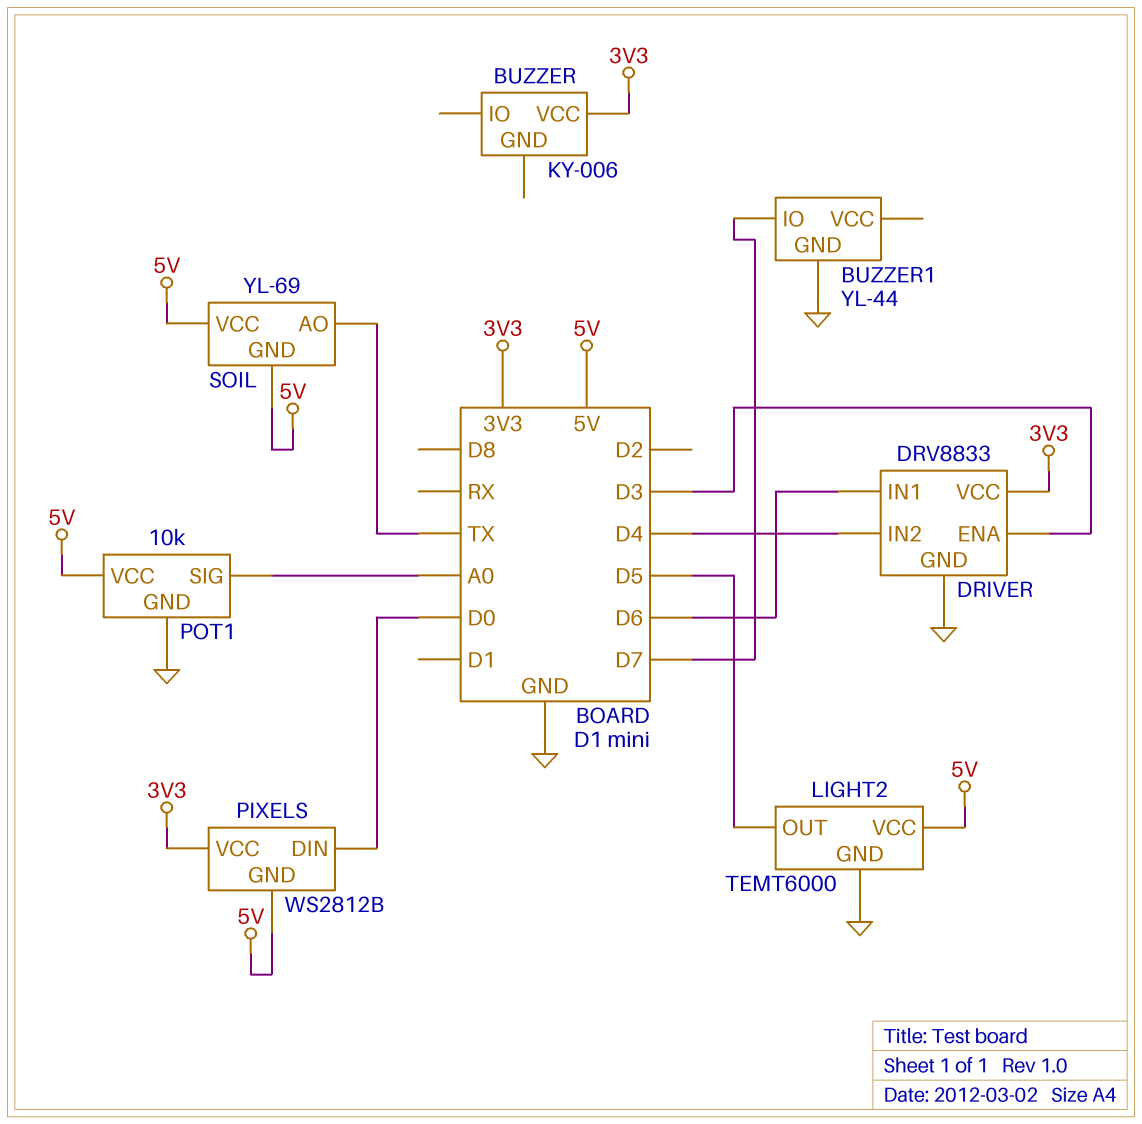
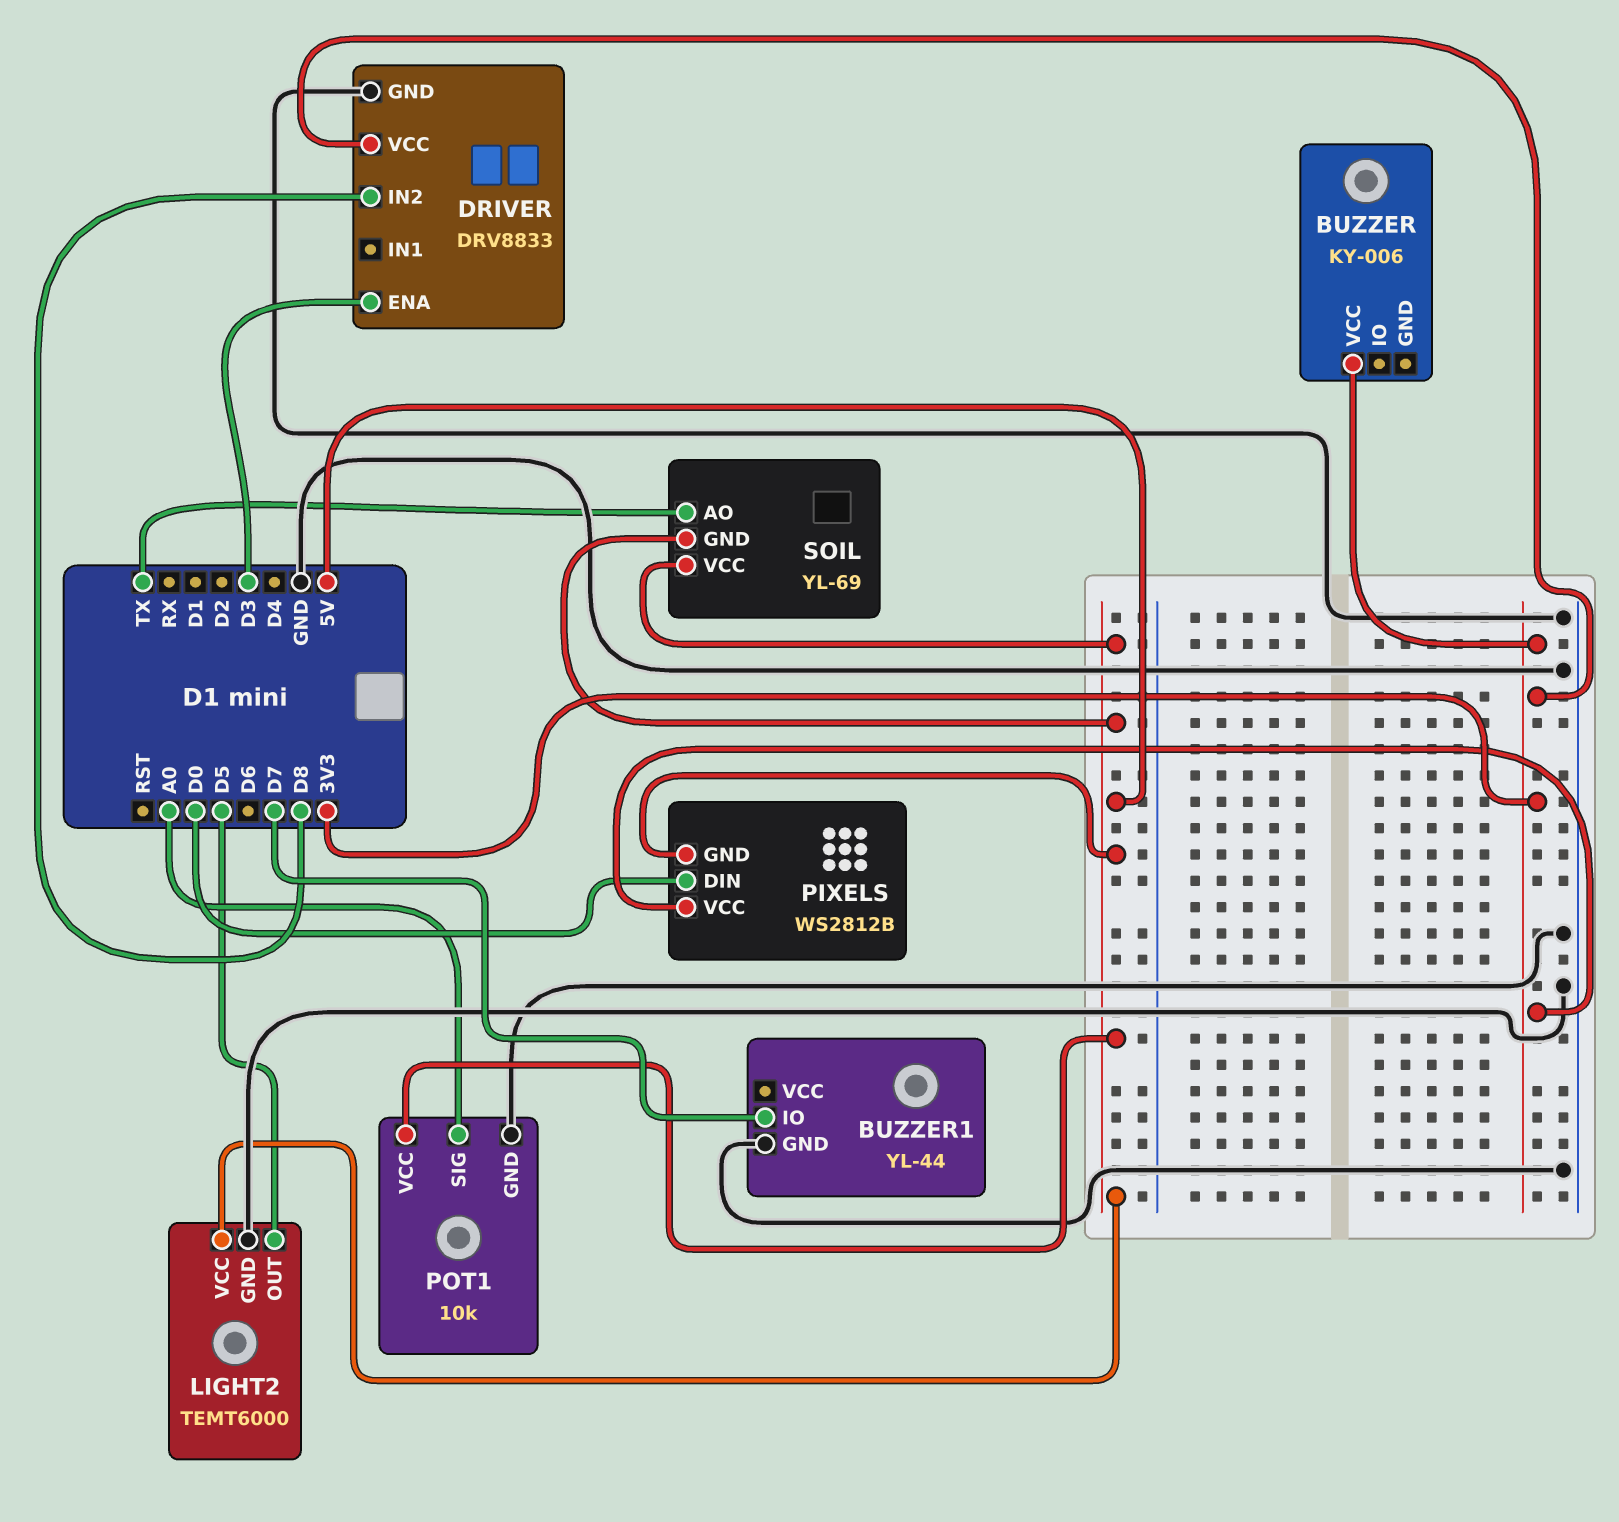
DRIVER pin IN1: D6 -> none
DRIVER pin IN2: D4 -> D8

